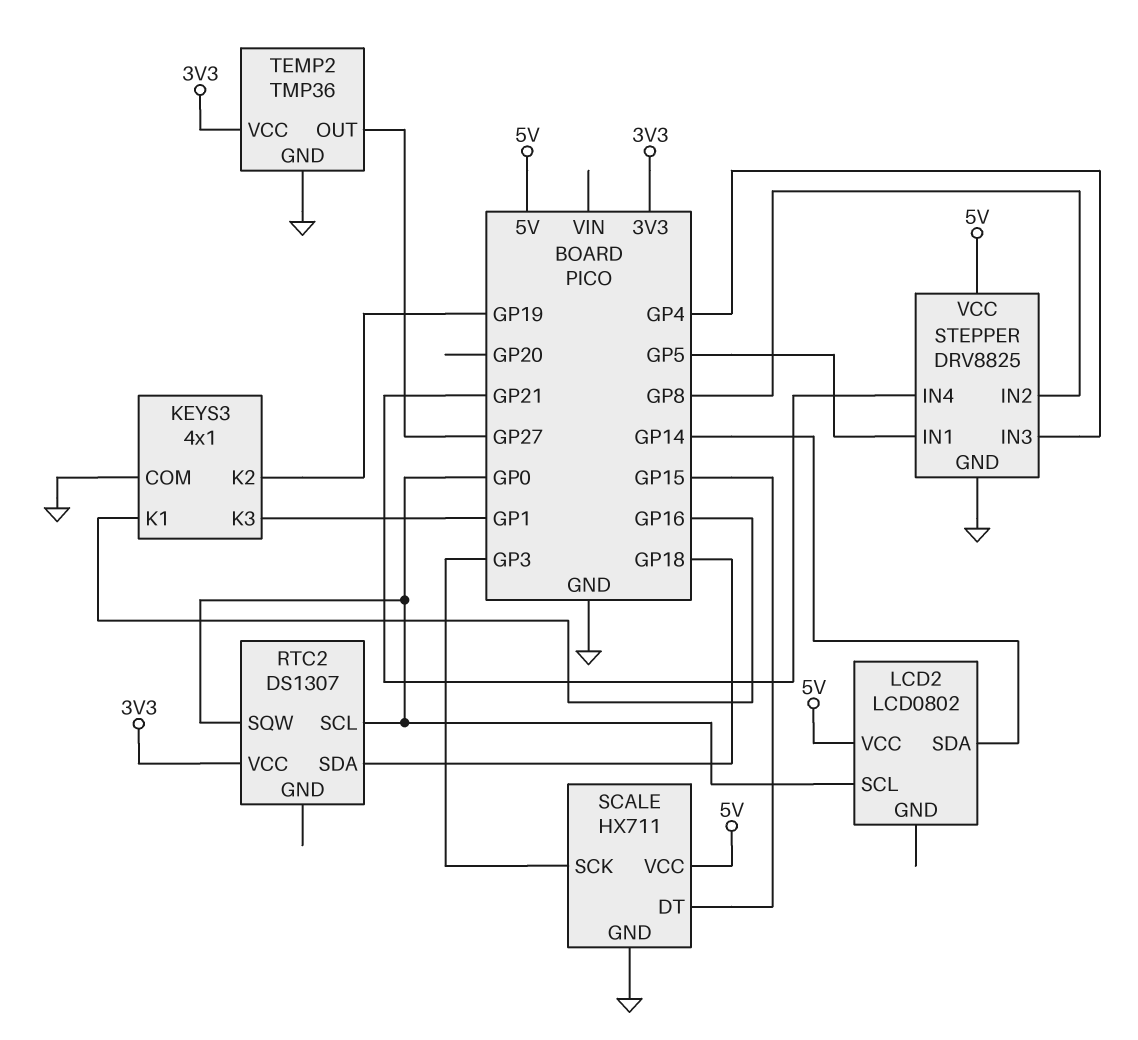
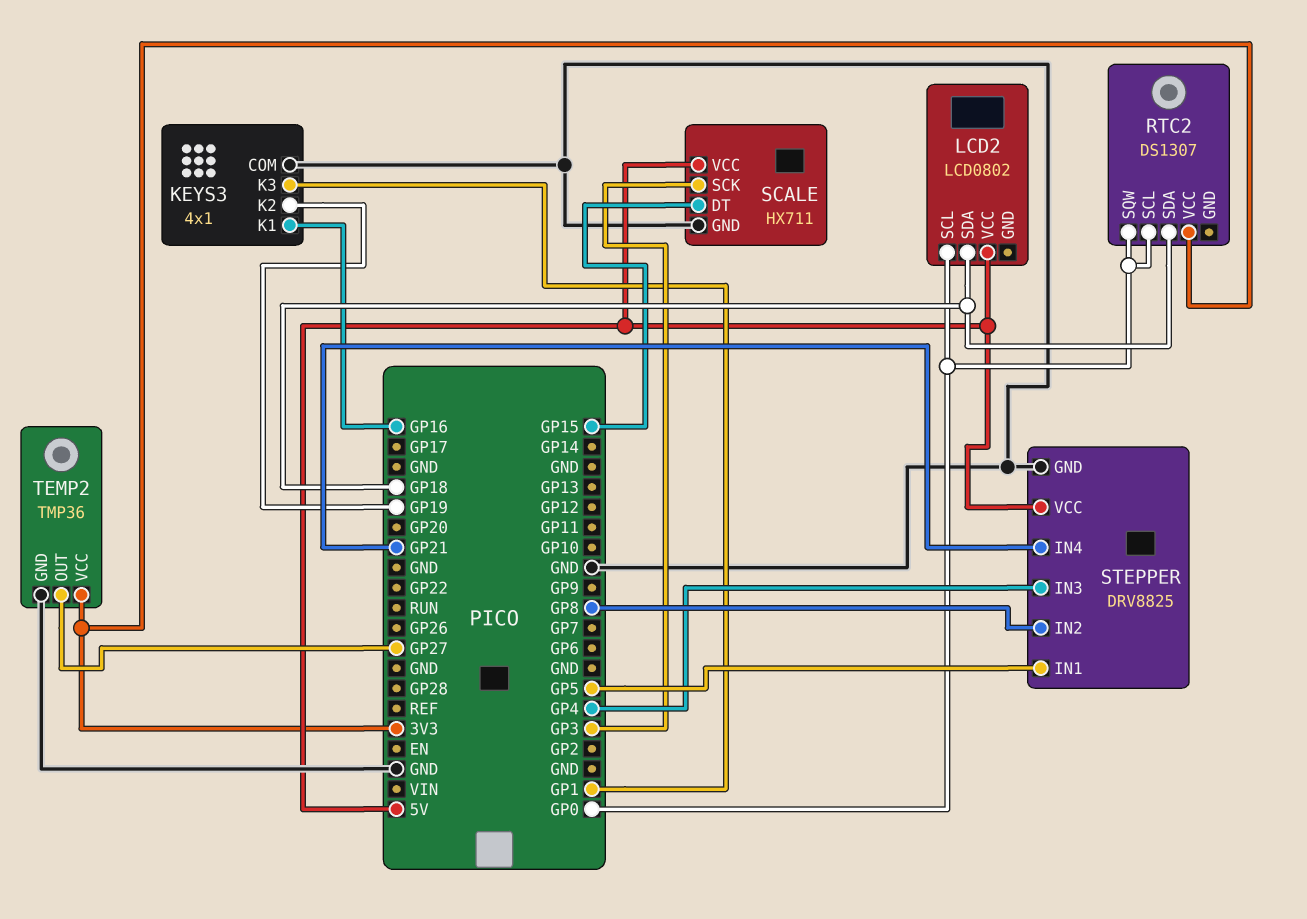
LCD2 pin SDA: GP14 -> GP18

